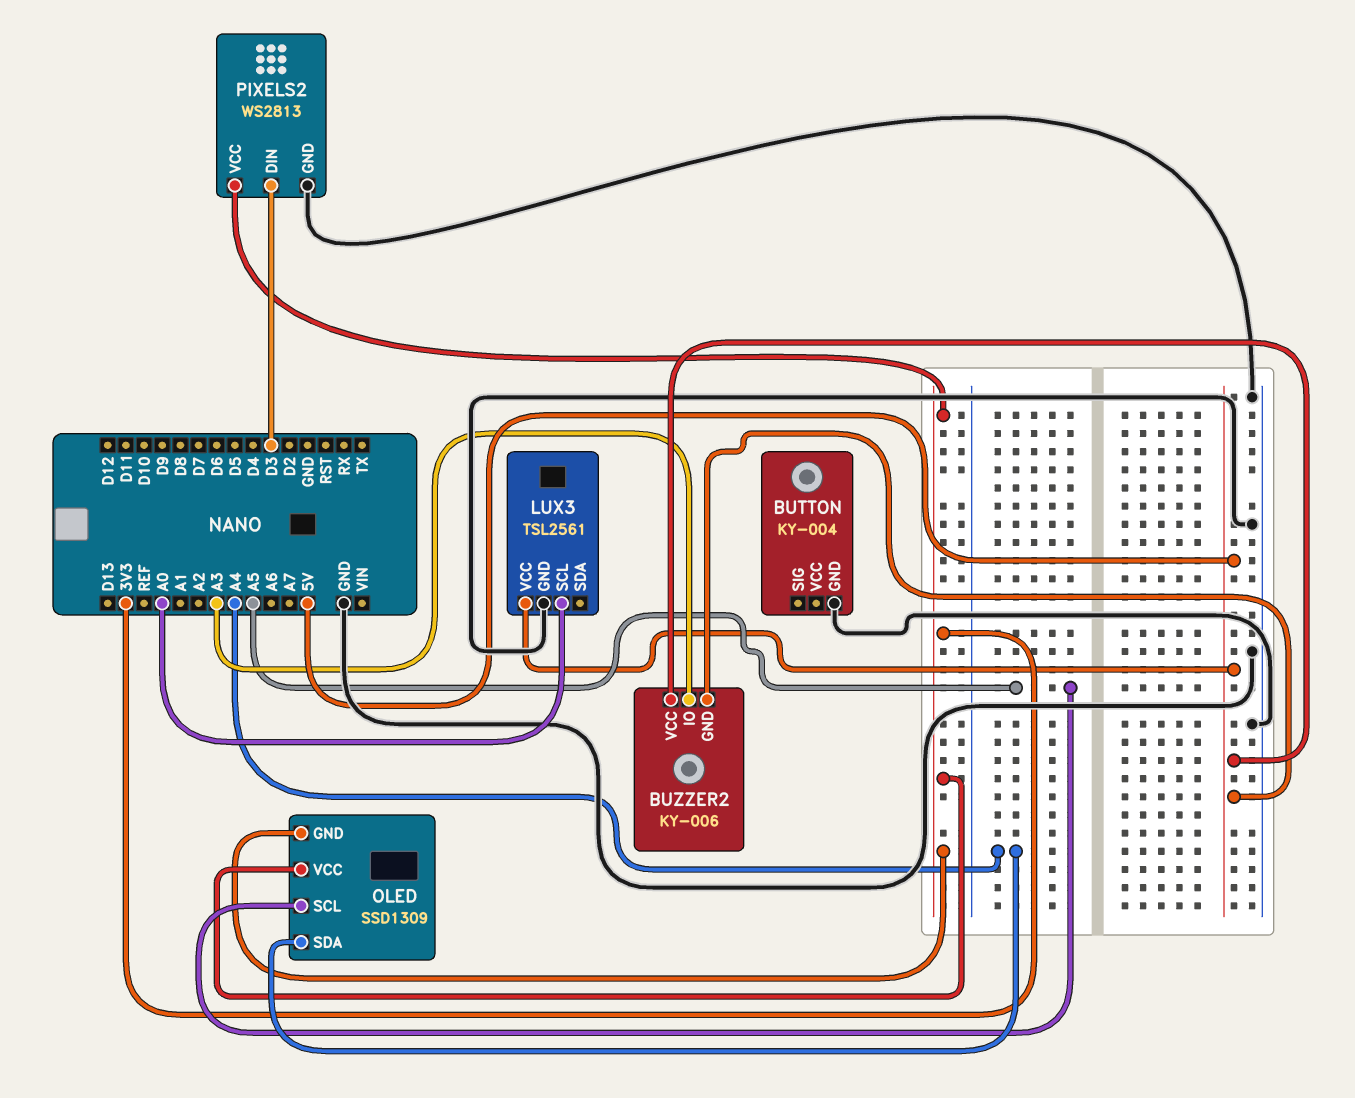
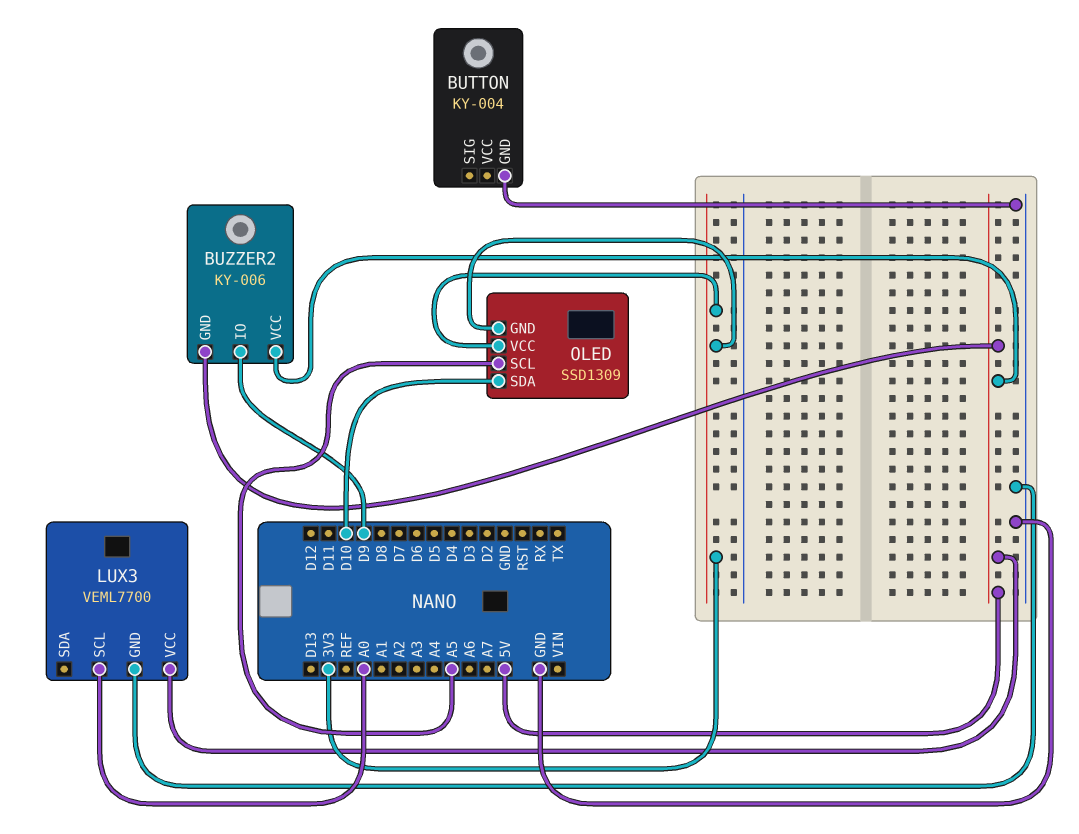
BUZZER2 pin IO: A3 -> D9
LUX3: TSL2561 -> VEML7700
OLED pin SDA: A4 -> D10
PIXELS2: WS2813 -> none
PIXELS2 pin DIN: D3 -> none
PIXELS2 pin GND: GND -> none
PIXELS2 pin VCC: 3V3 -> none

